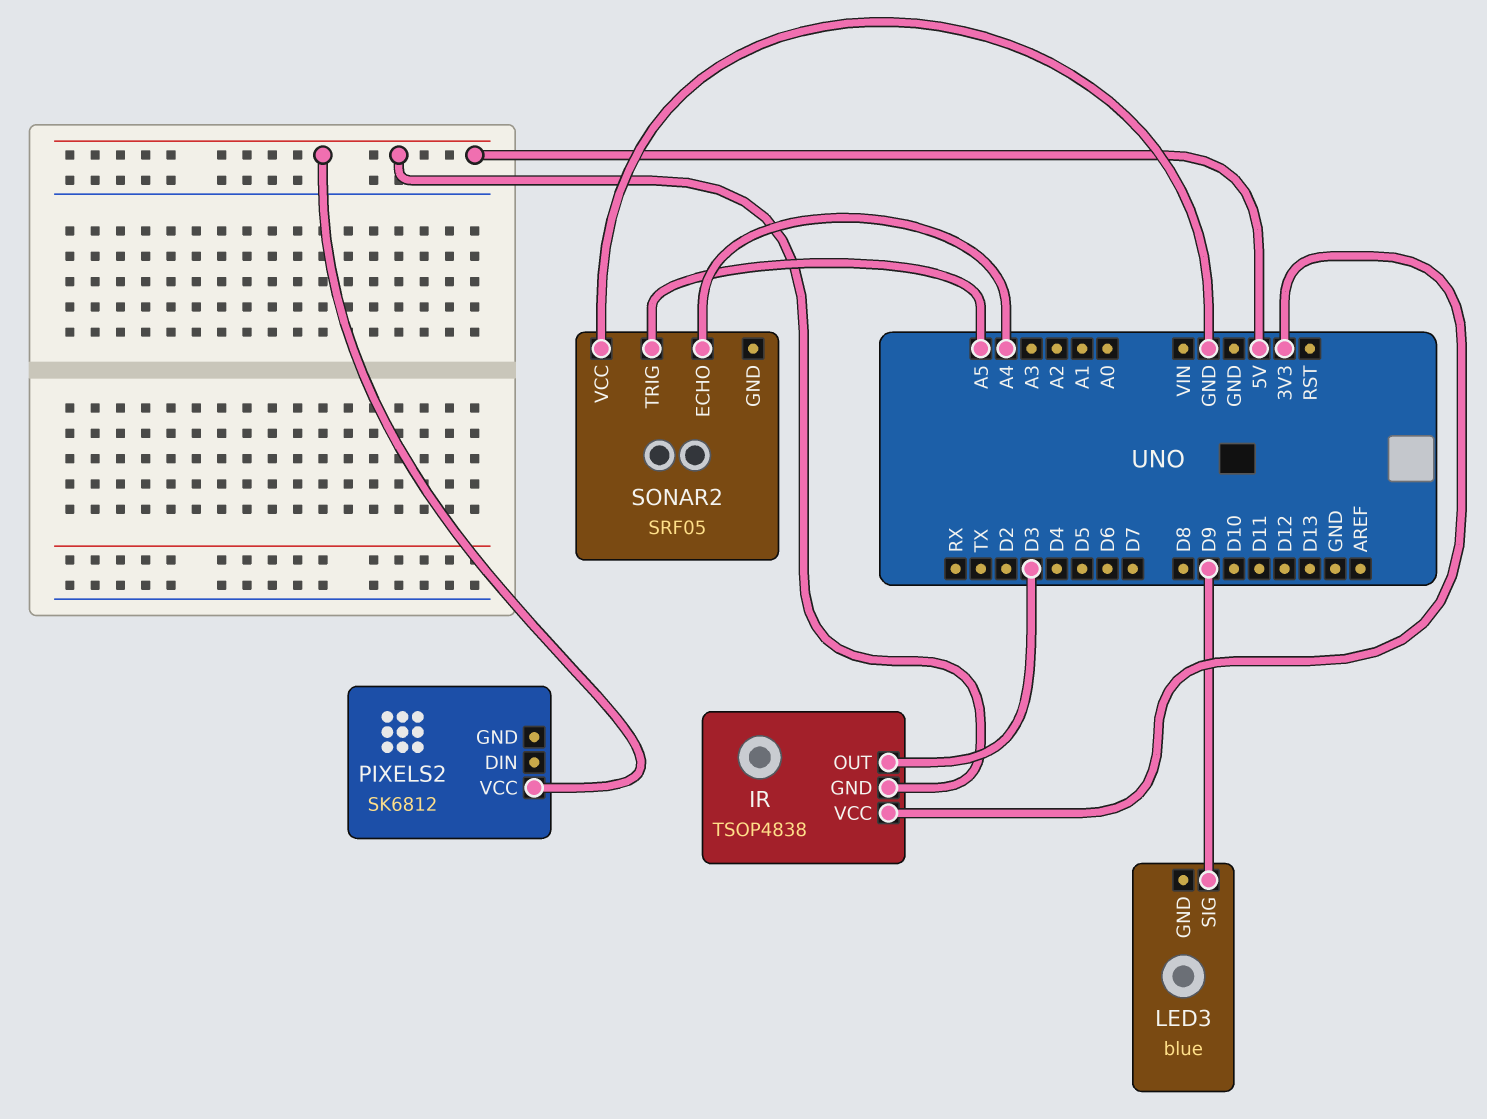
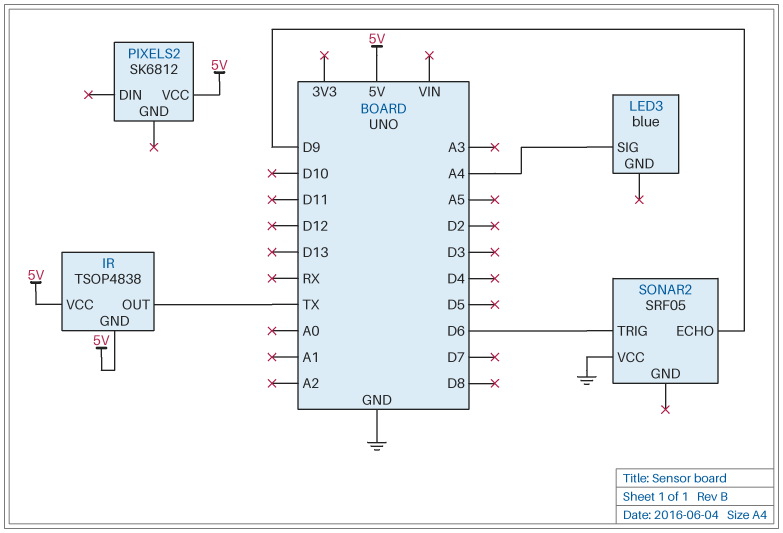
IR pin OUT: D3 -> TX
IR pin VCC: 3V3 -> 5V
LED3 pin SIG: D9 -> A4
SONAR2 pin ECHO: A4 -> D9
SONAR2 pin TRIG: A5 -> D6

